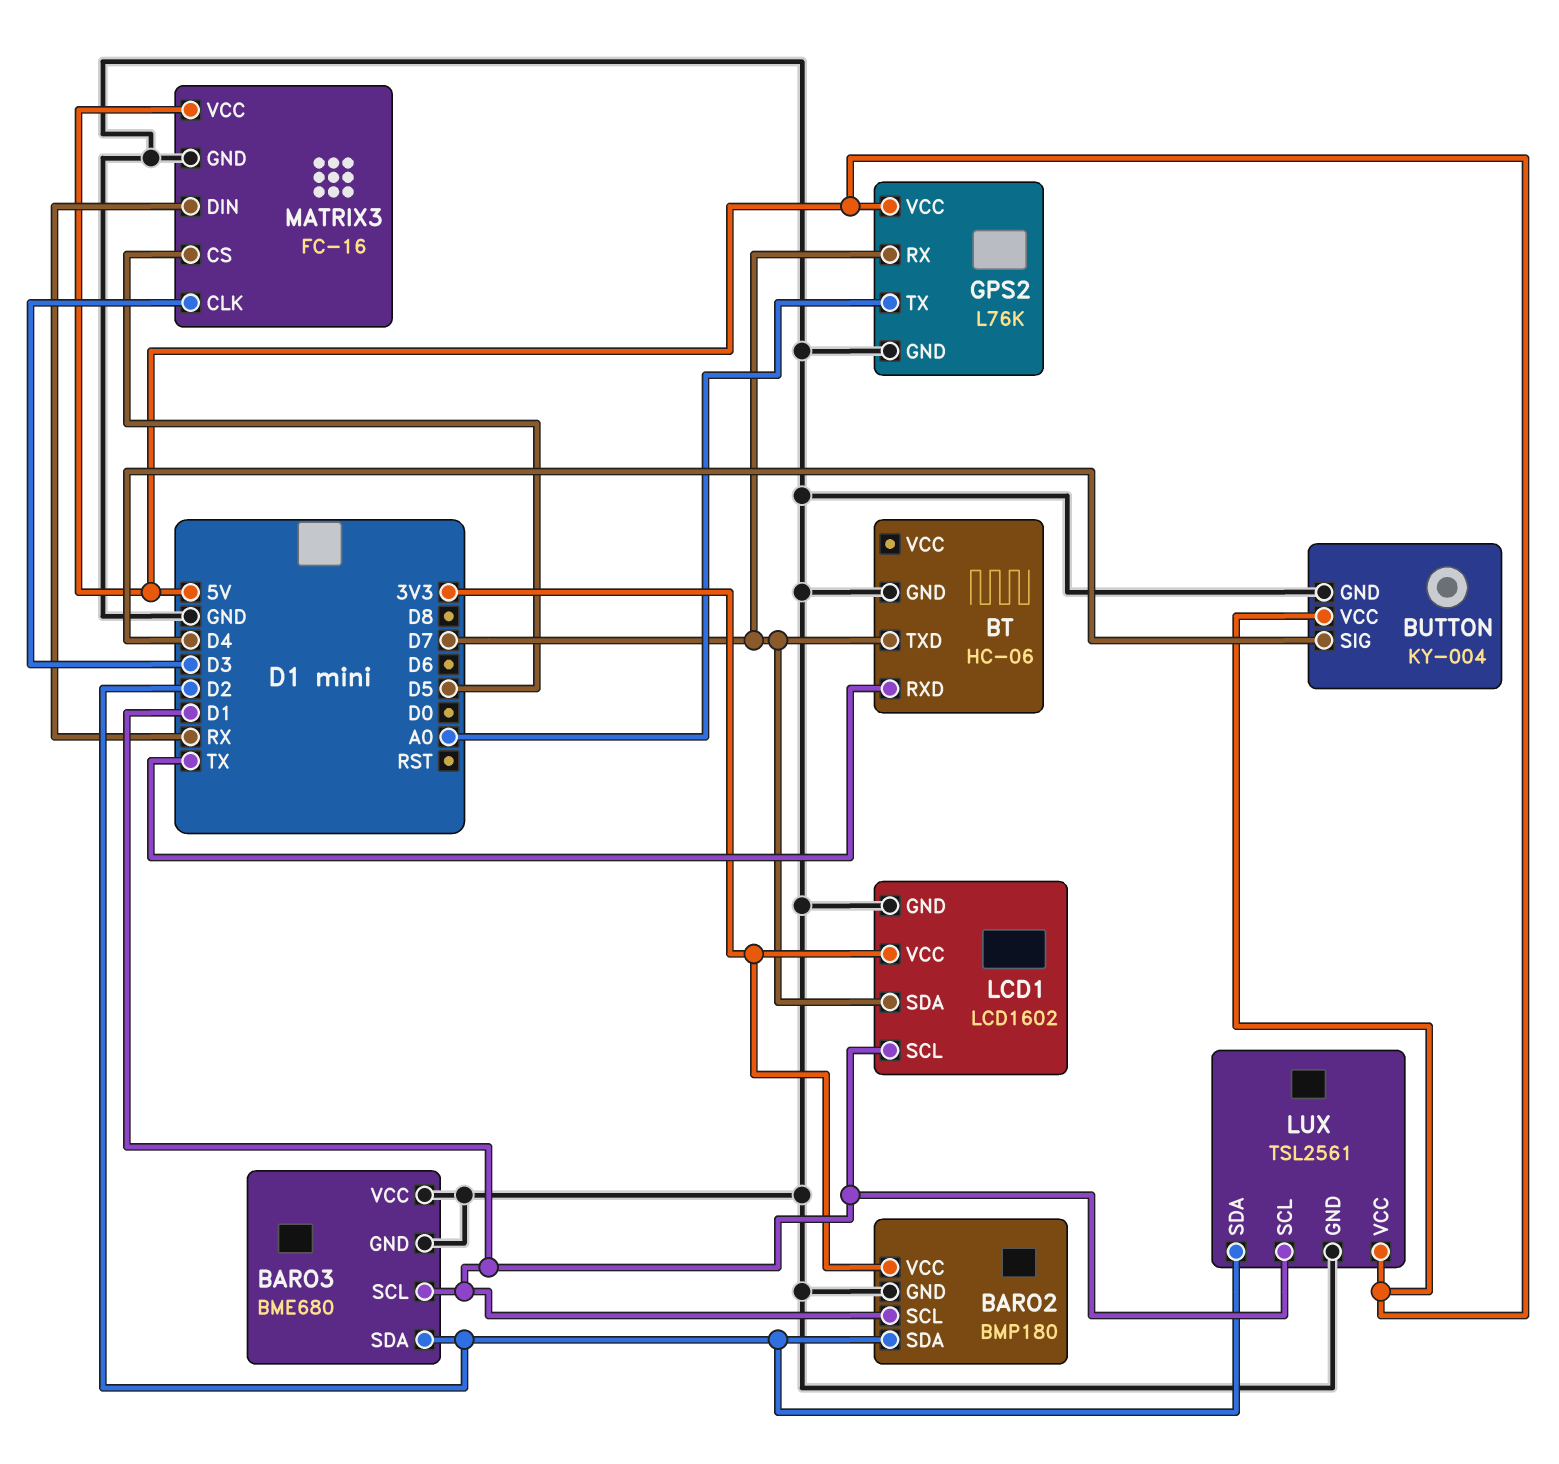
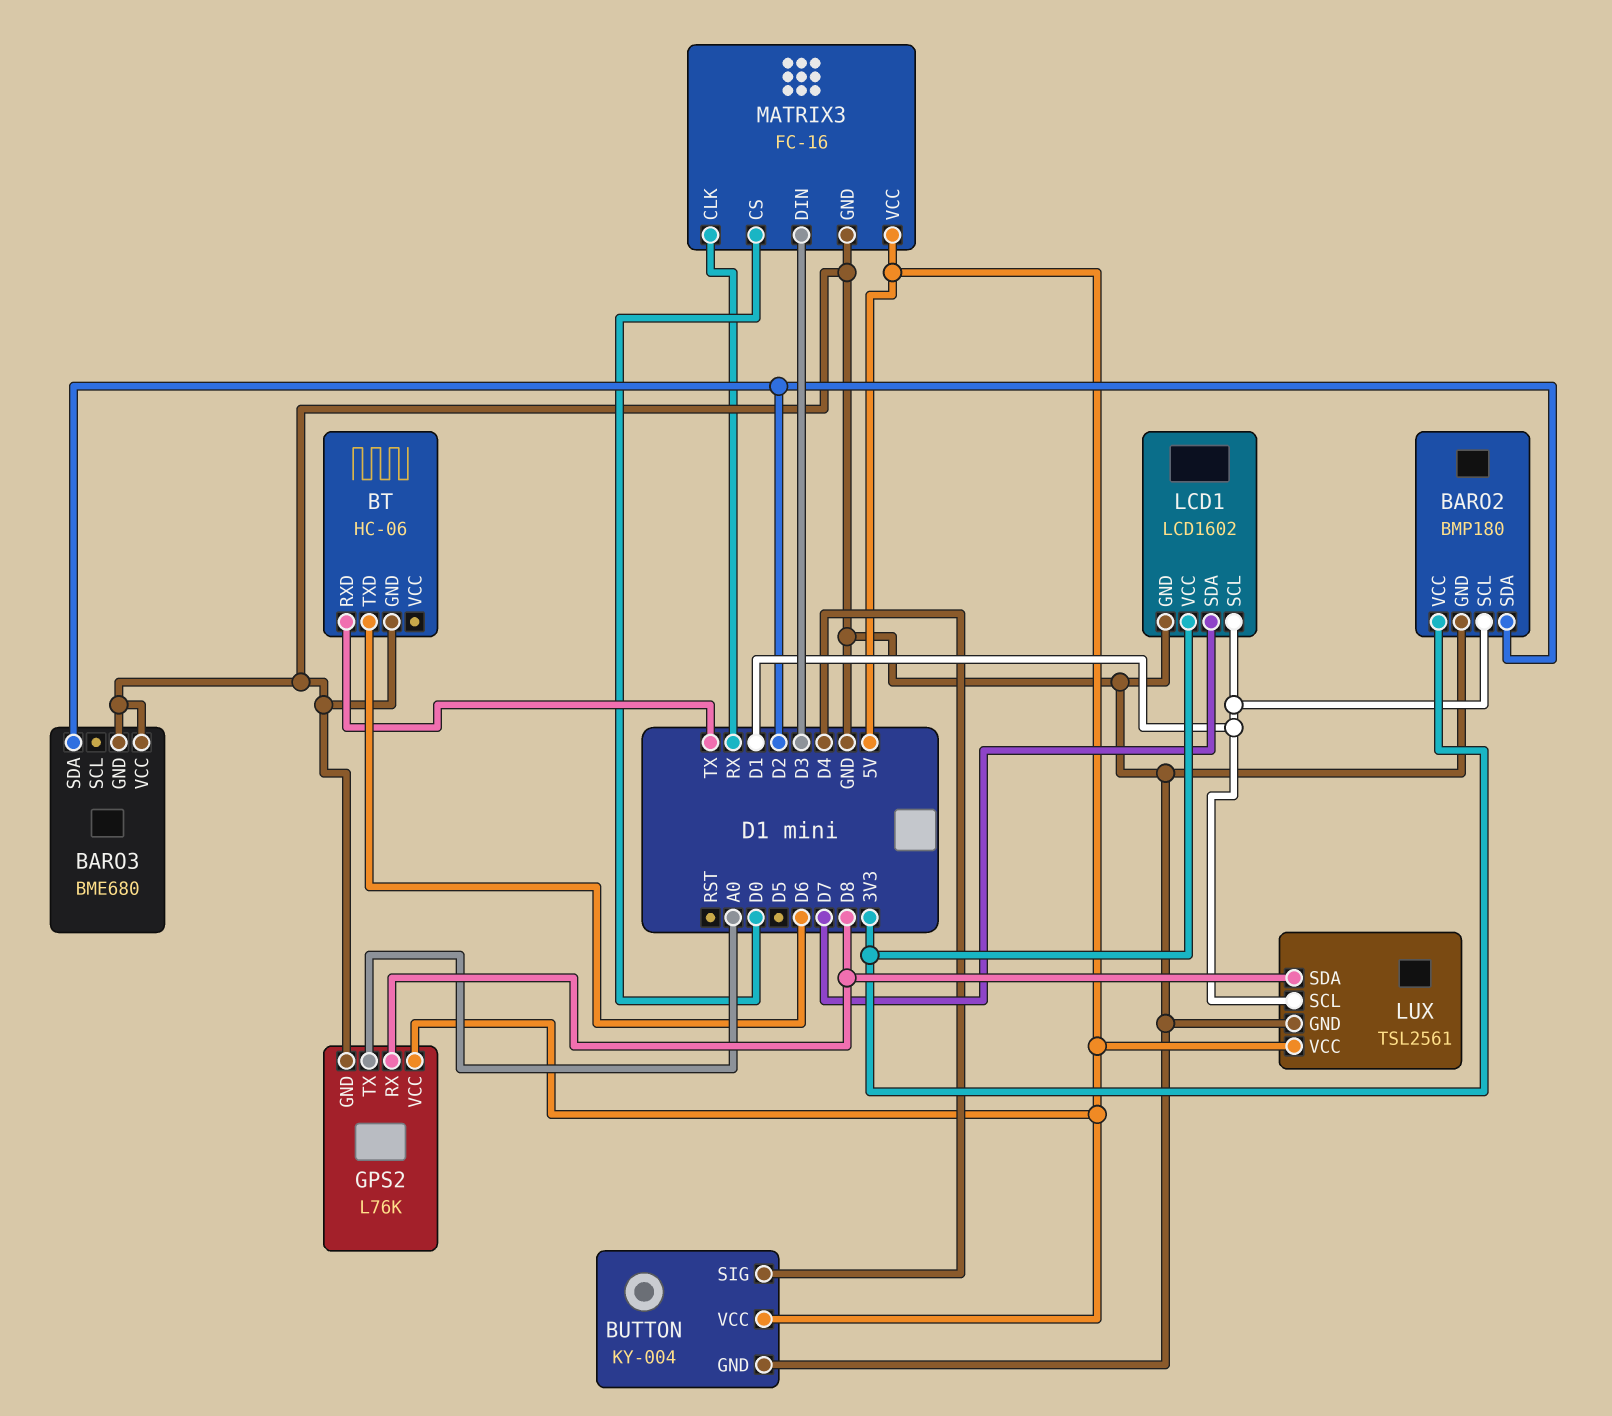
BARO3 pin SCL: D1 -> none
BT pin TXD: D7 -> D6
GPS2 pin RX: D7 -> D8
LUX pin SDA: D2 -> D8
MATRIX3 pin CLK: D3 -> RX
MATRIX3 pin CS: D5 -> D0
MATRIX3 pin DIN: RX -> D3

